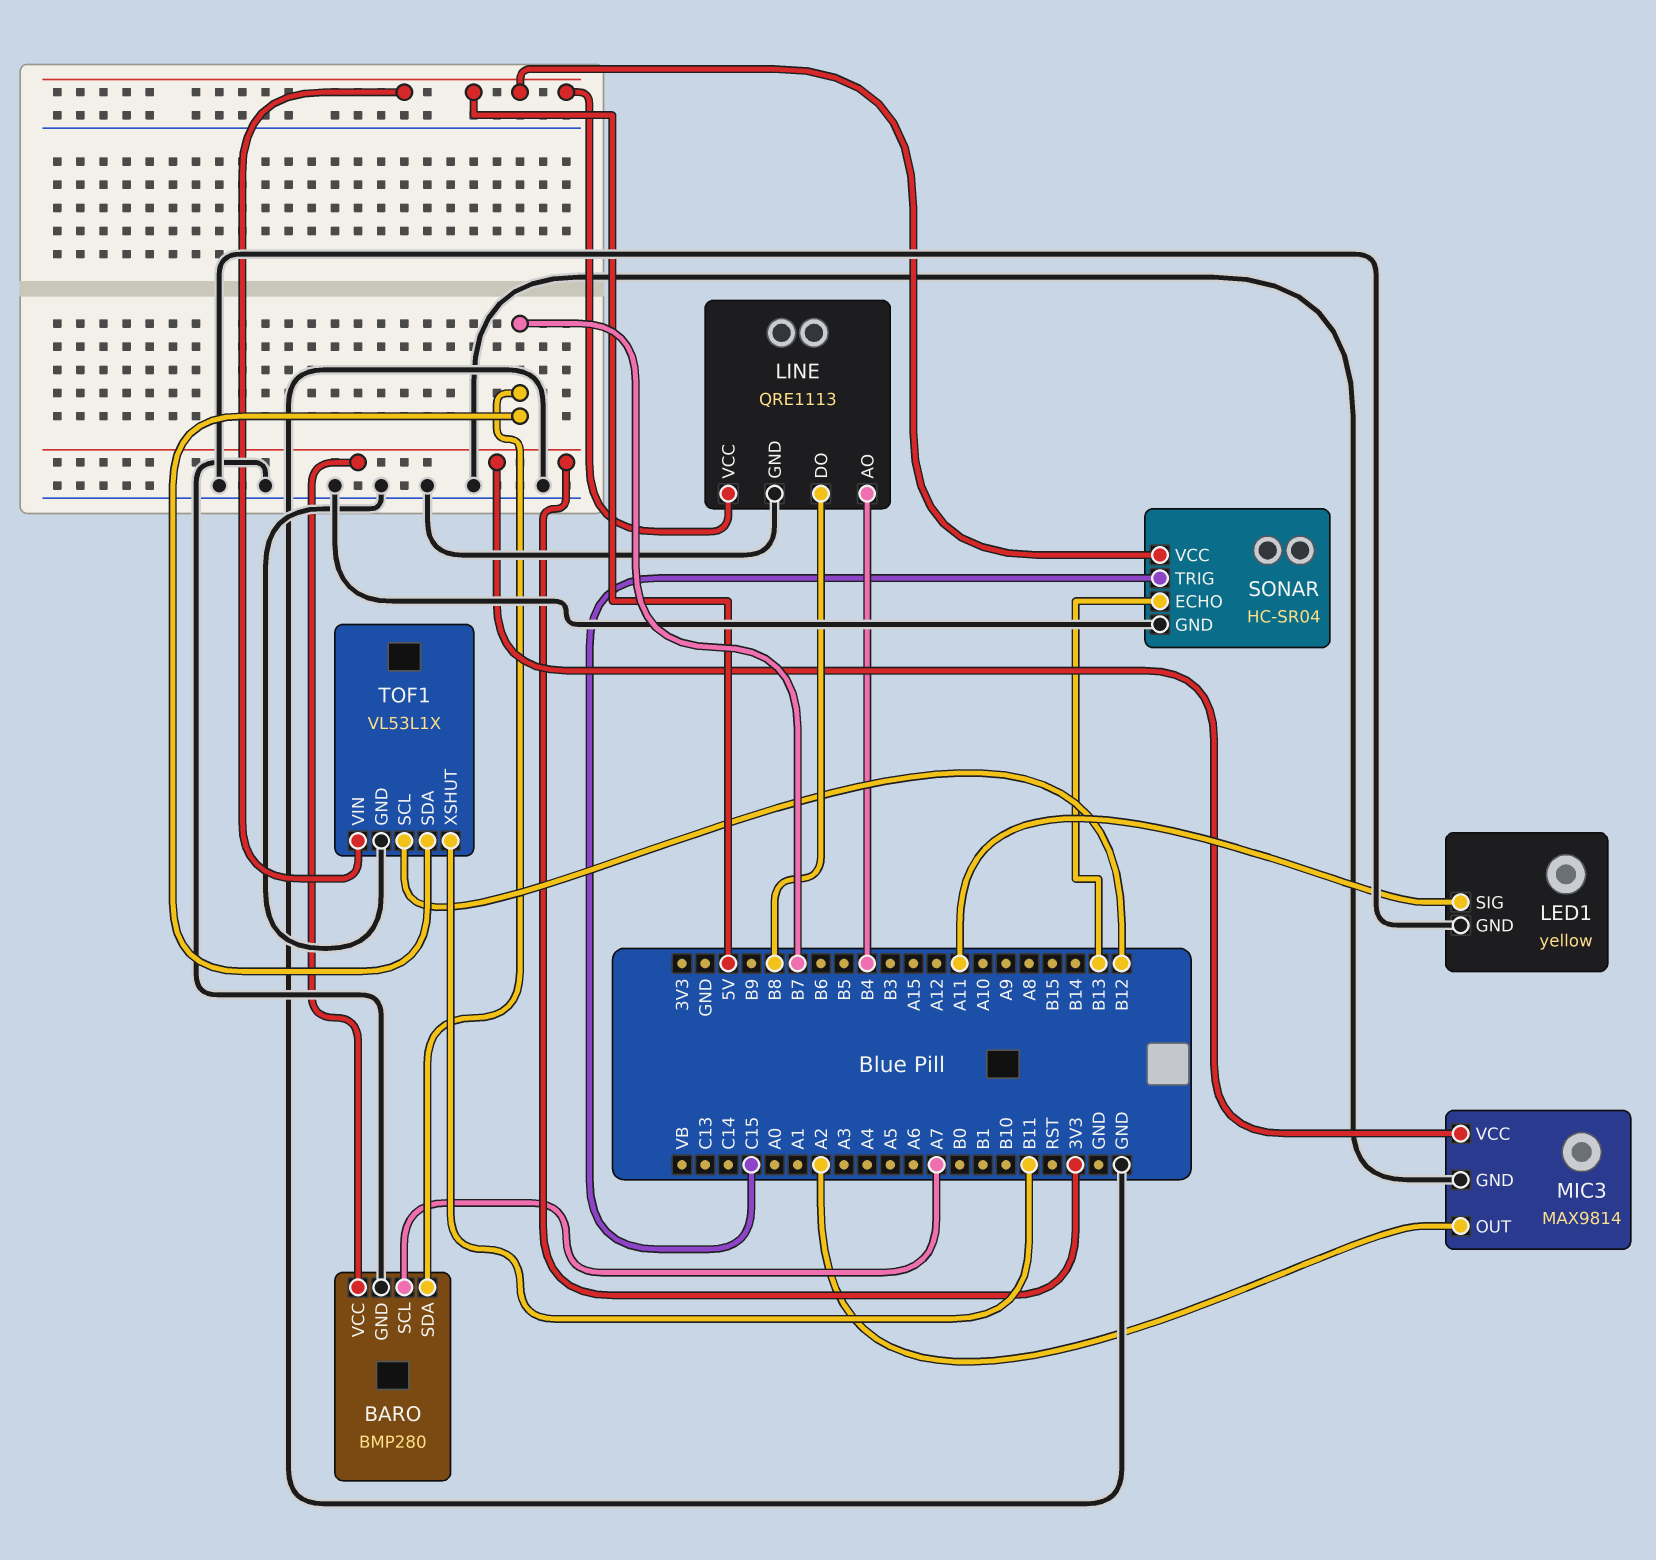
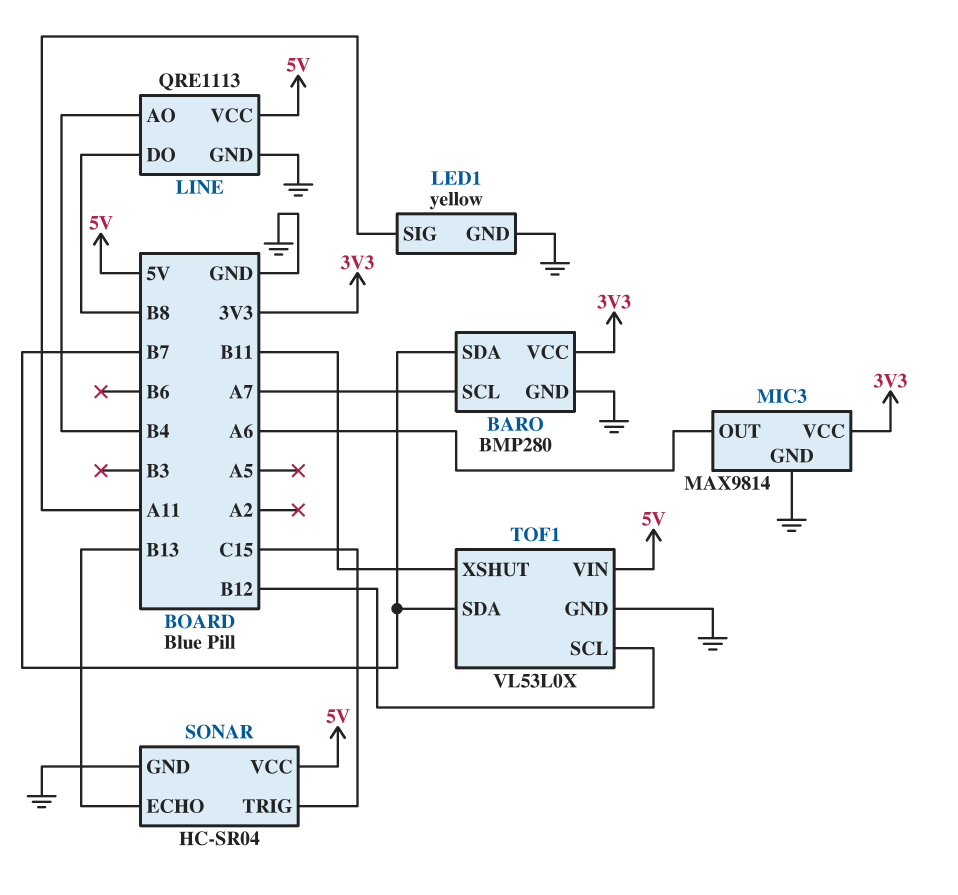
MIC3 pin OUT: A2 -> A6
TOF1: VL53L1X -> VL53L0X

